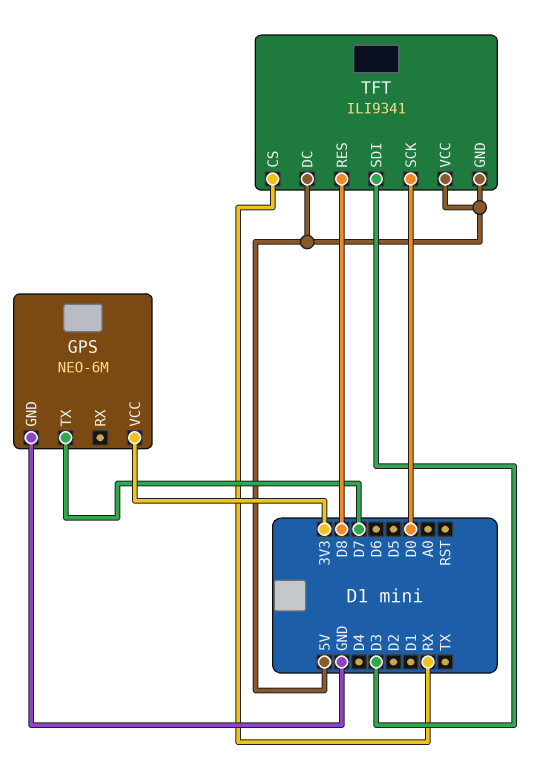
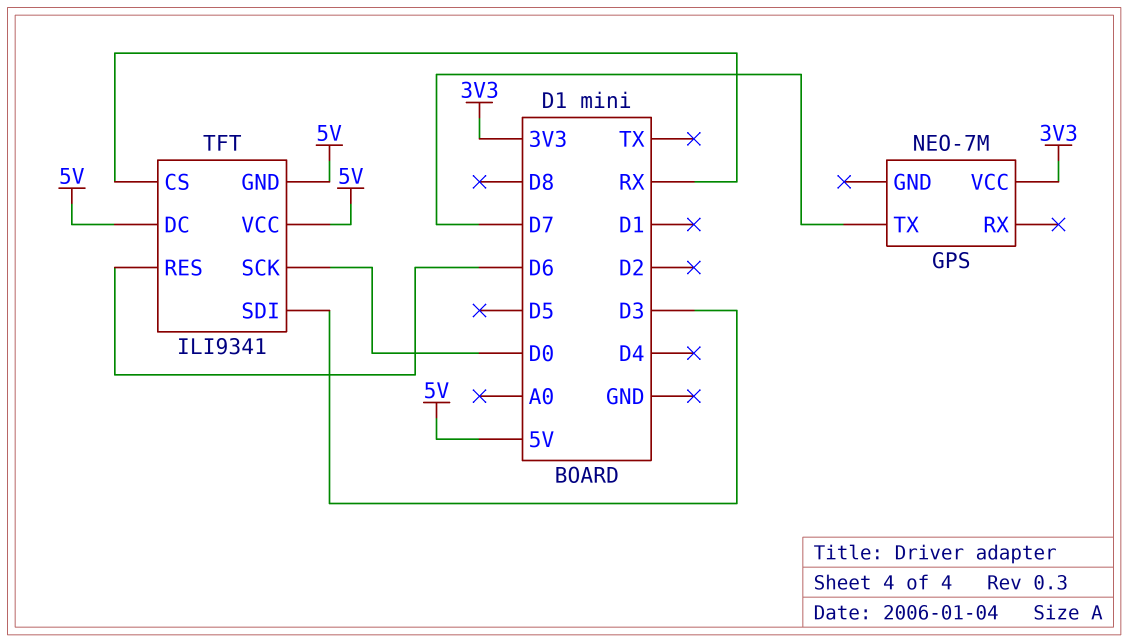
GPS: NEO-6M -> NEO-7M
GPS pin GND: GND -> none
TFT pin RES: D8 -> D6

